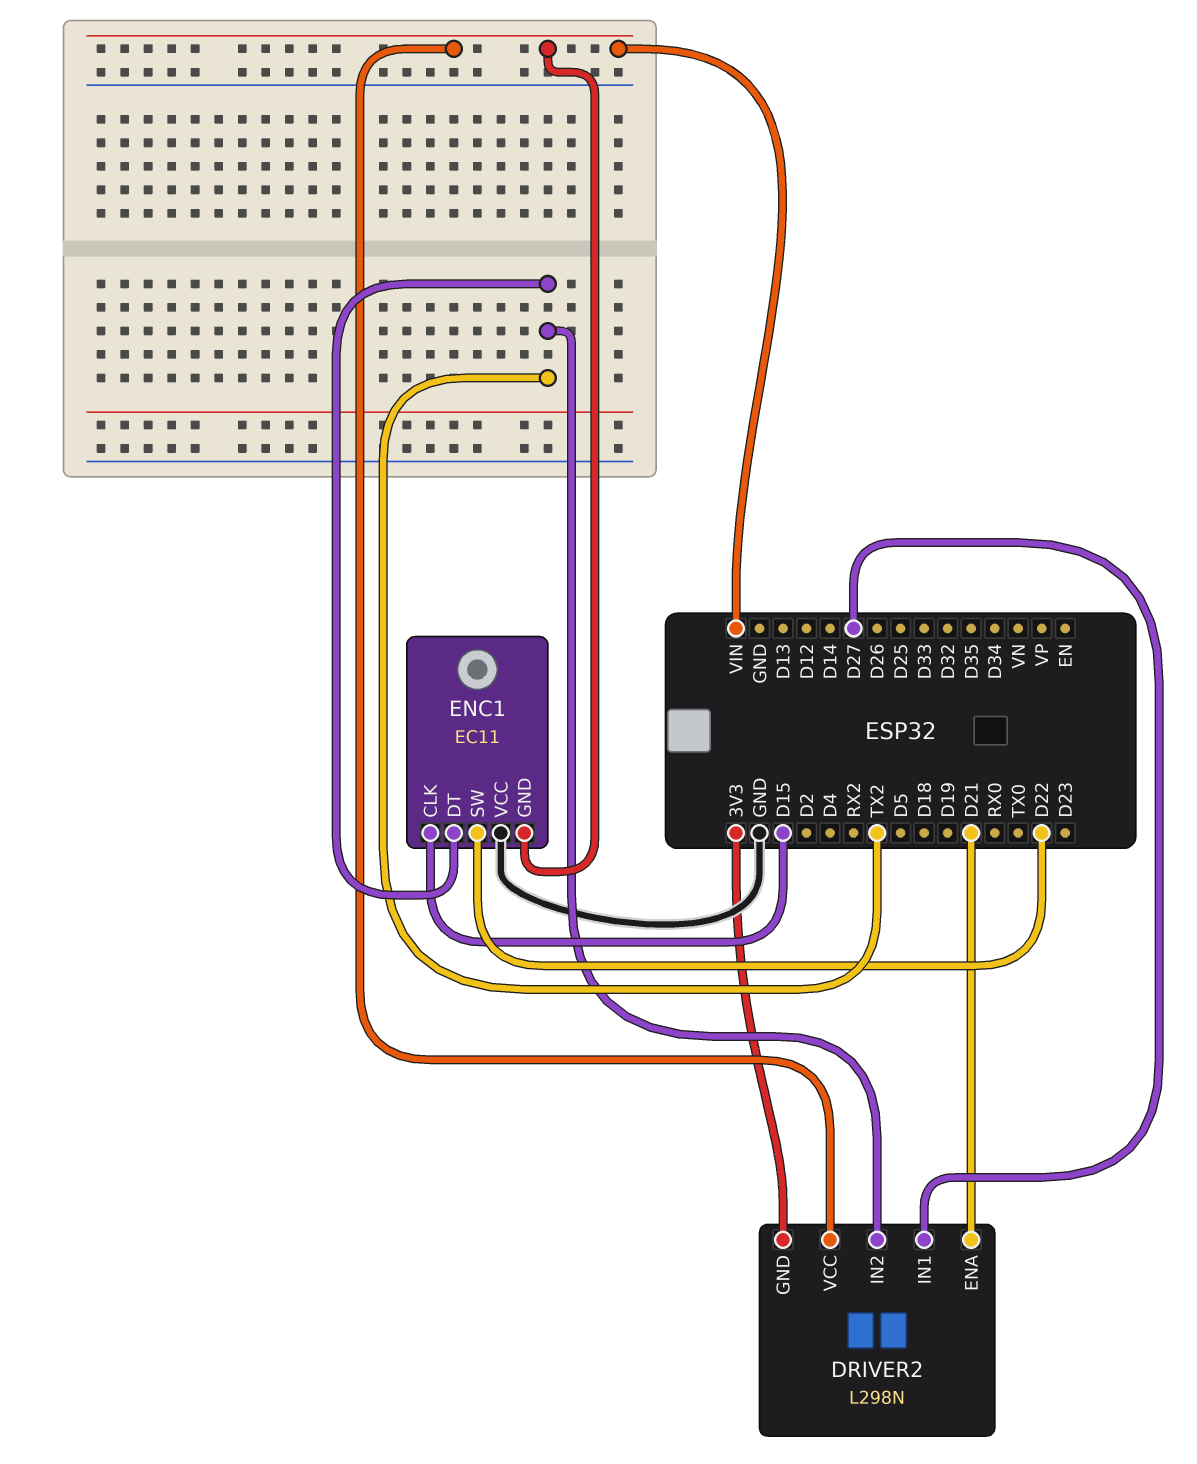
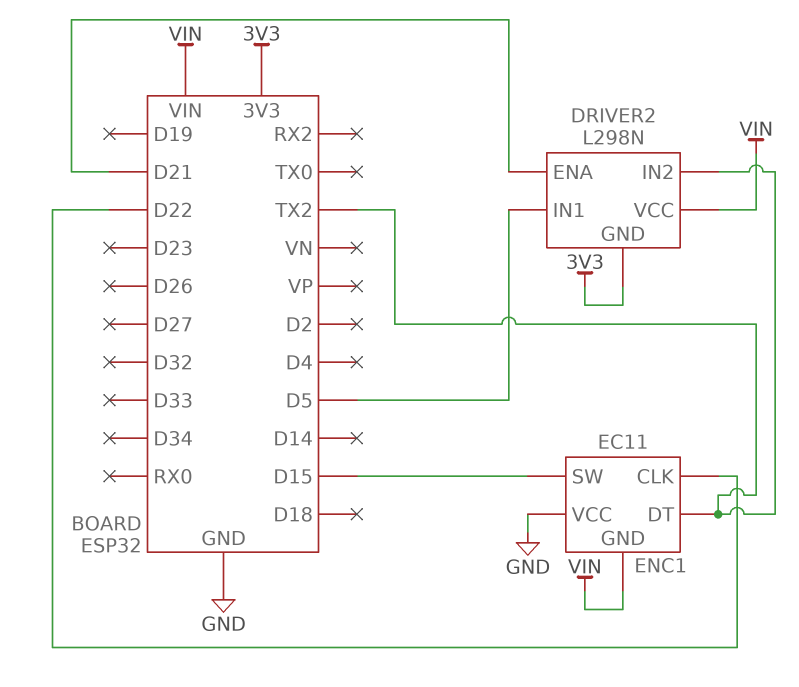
DRIVER2 pin IN1: D27 -> D5
ENC1 pin CLK: D15 -> D22
ENC1 pin SW: D22 -> D15

